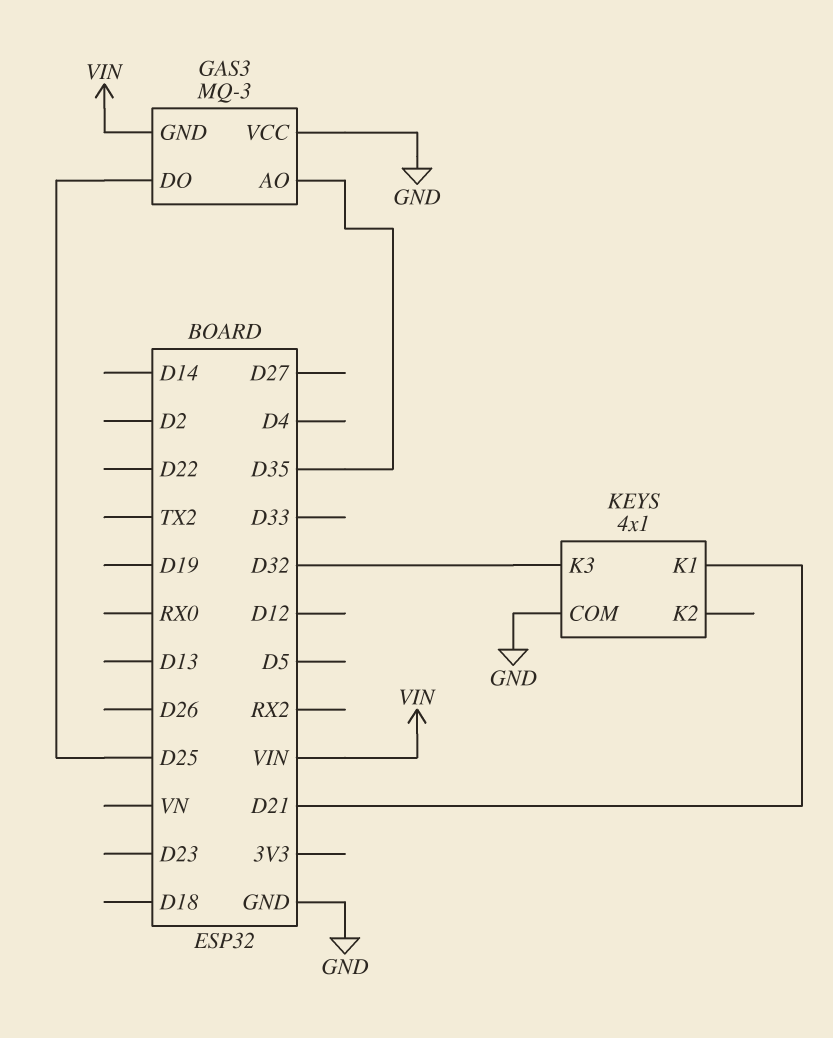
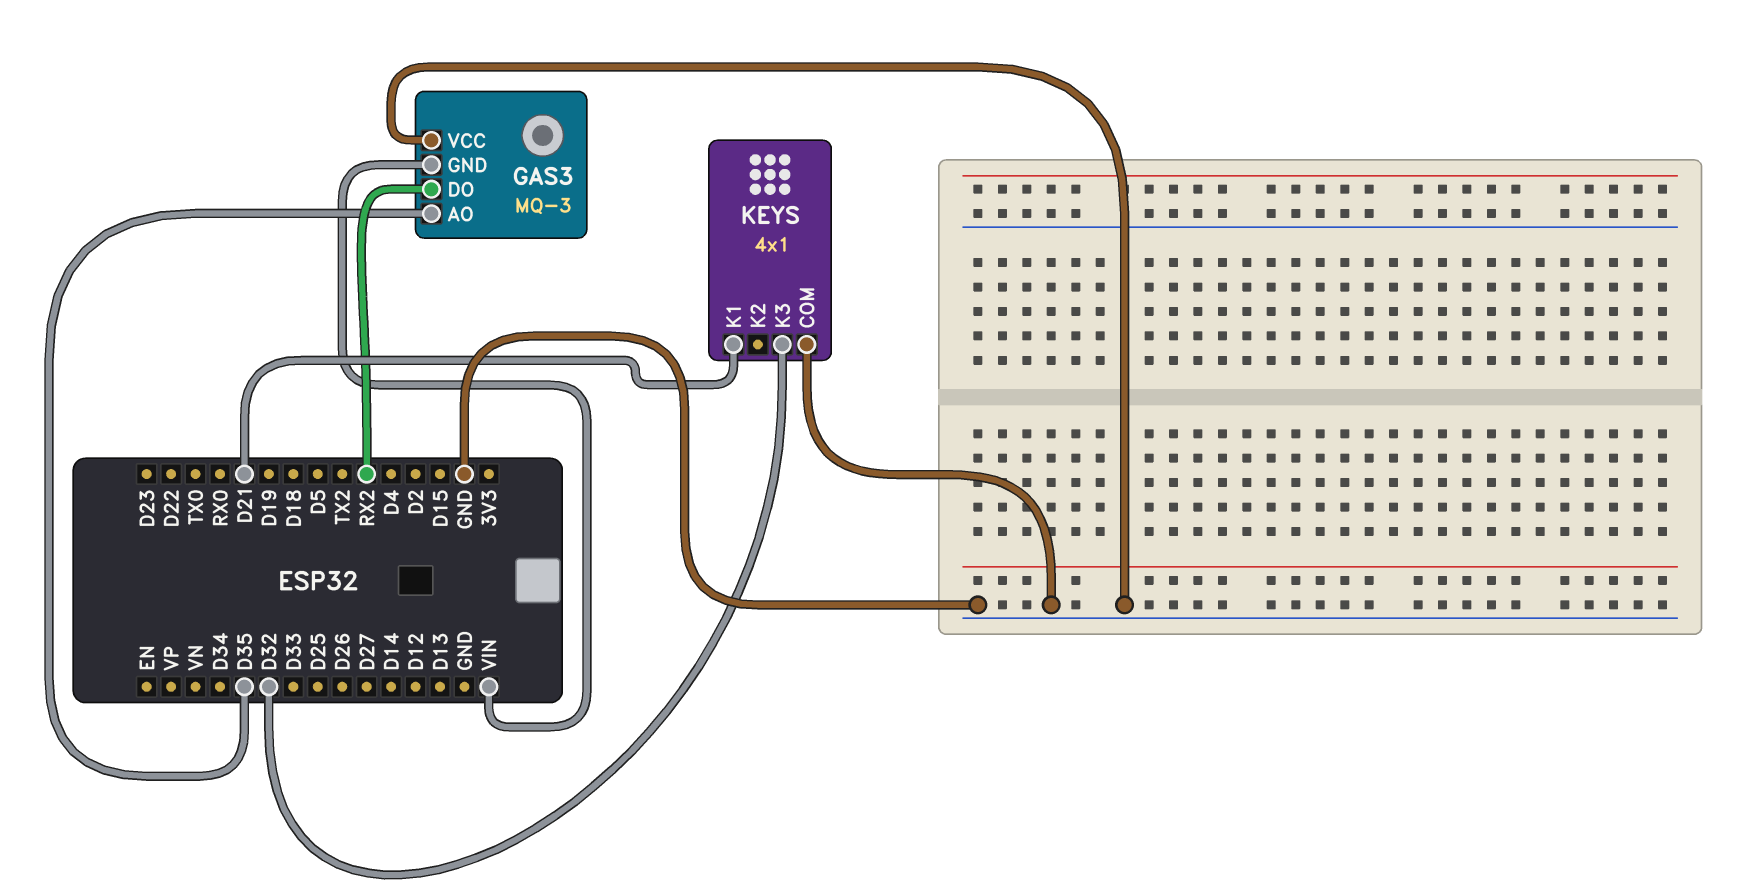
GAS3 pin DO: D25 -> RX2

